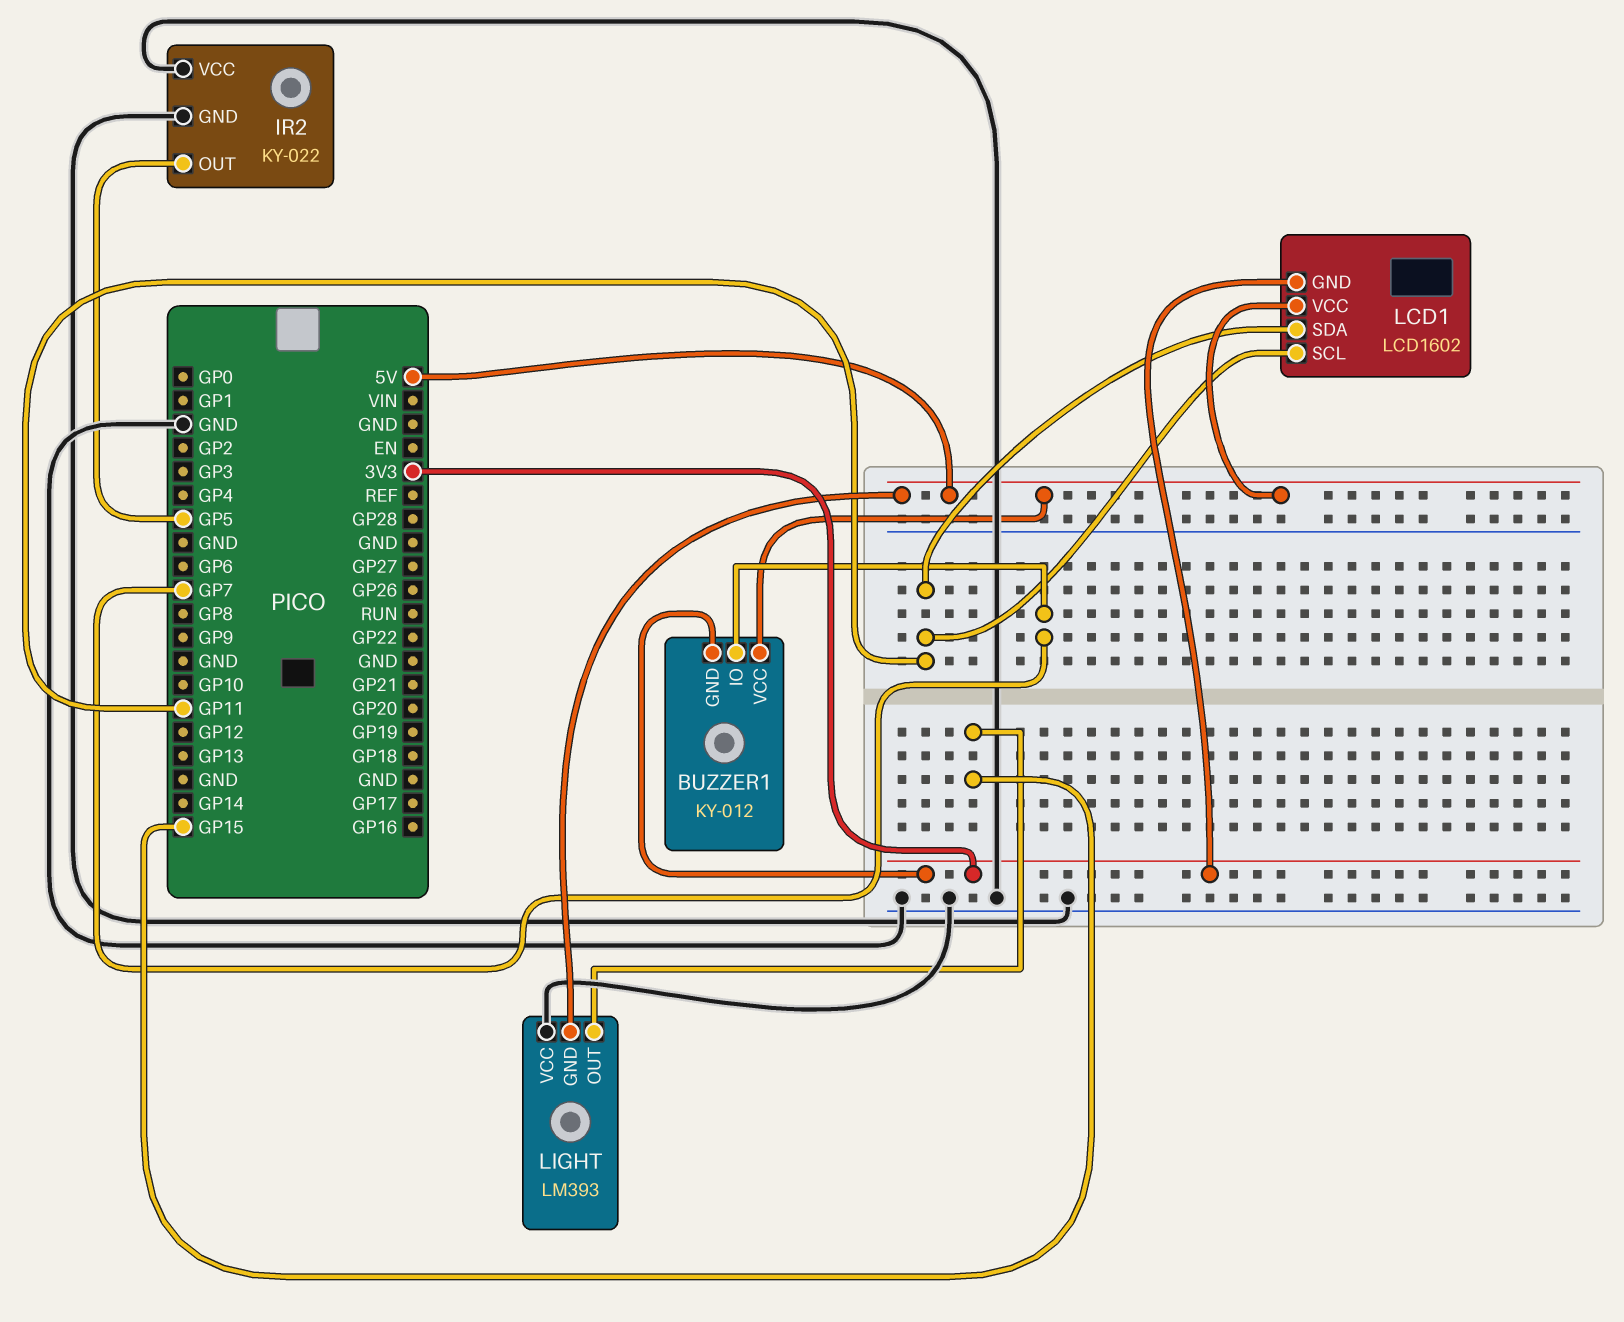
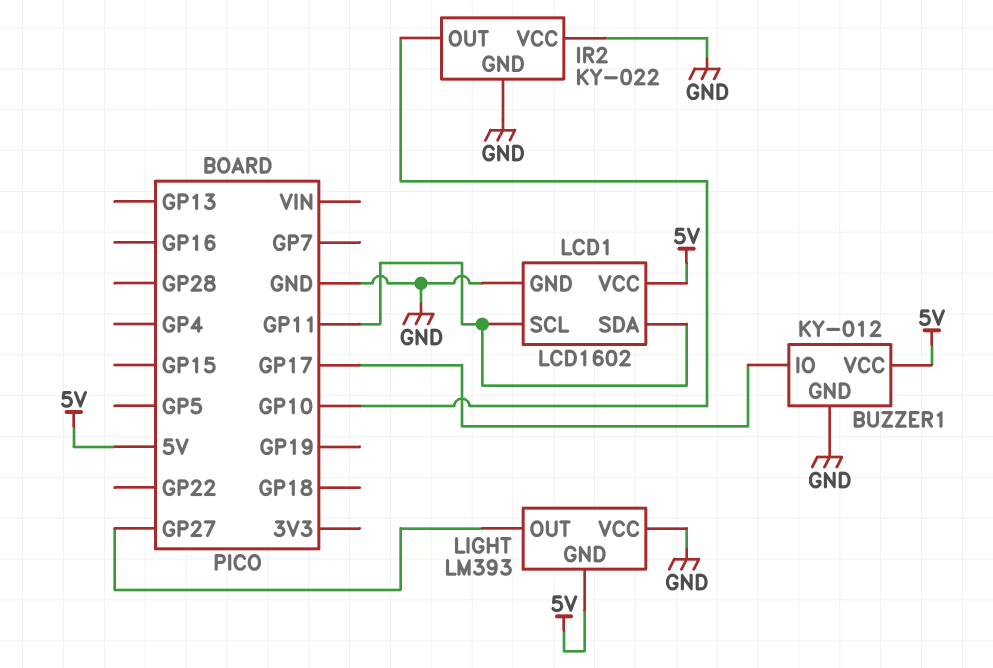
BUZZER1 pin GND: 3V3 -> GND
BUZZER1 pin IO: GP7 -> GP17
IR2 pin OUT: GP5 -> GP10
LCD1 pin GND: 3V3 -> GND
LIGHT pin OUT: GP15 -> GP27

